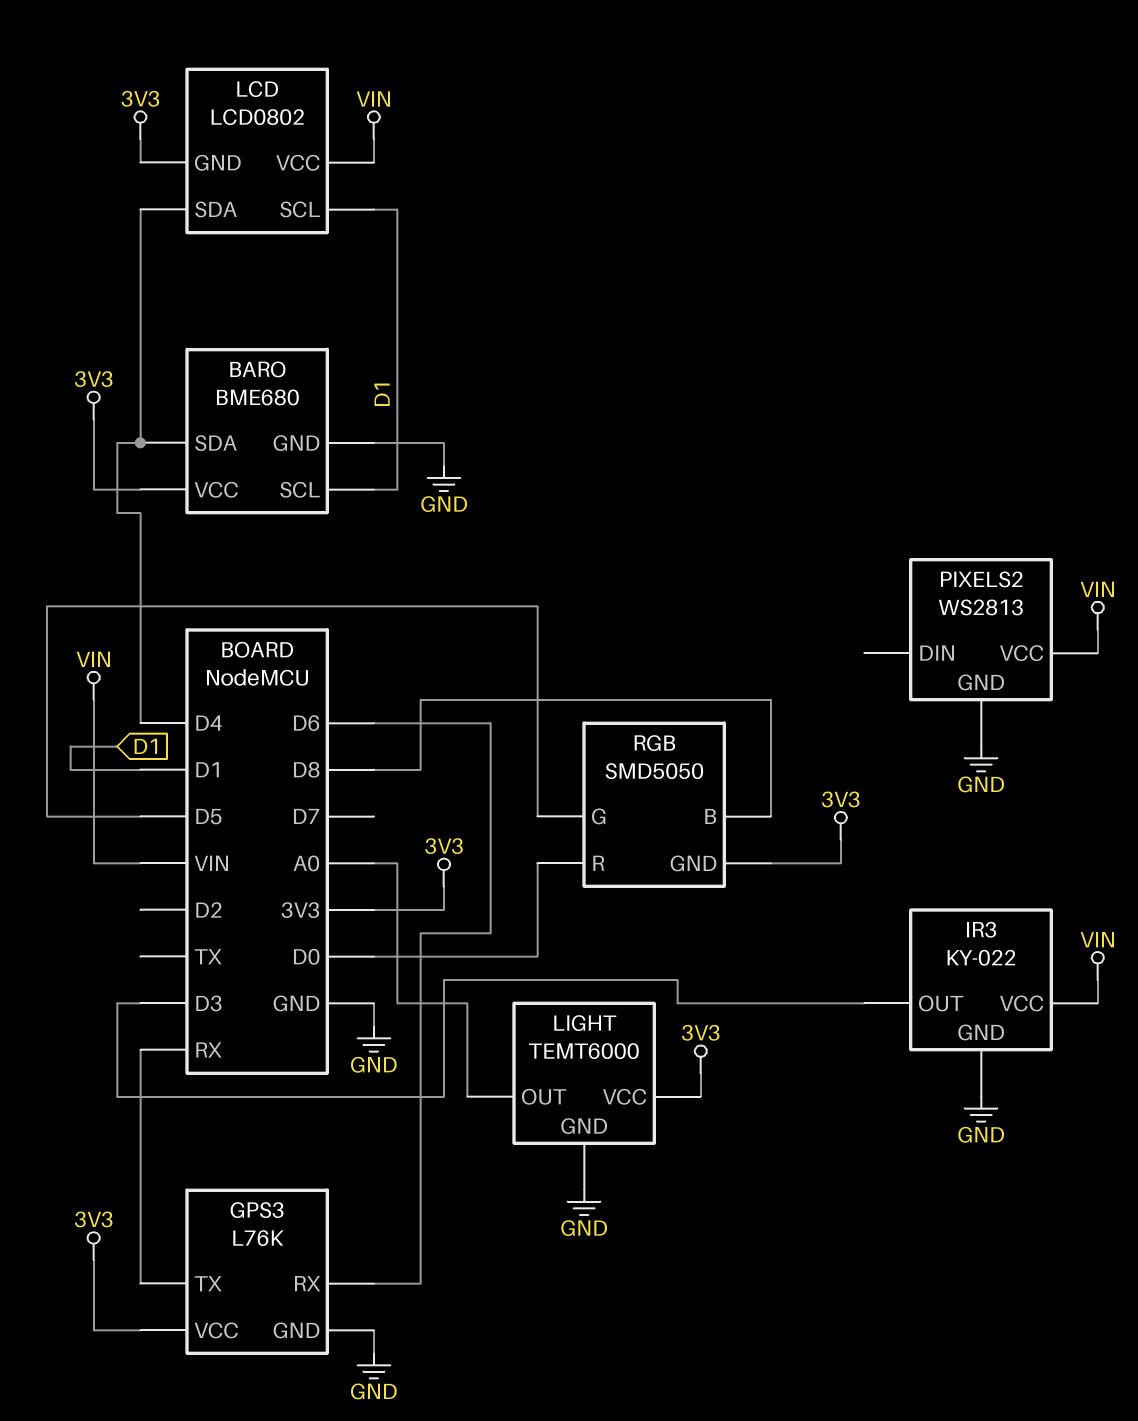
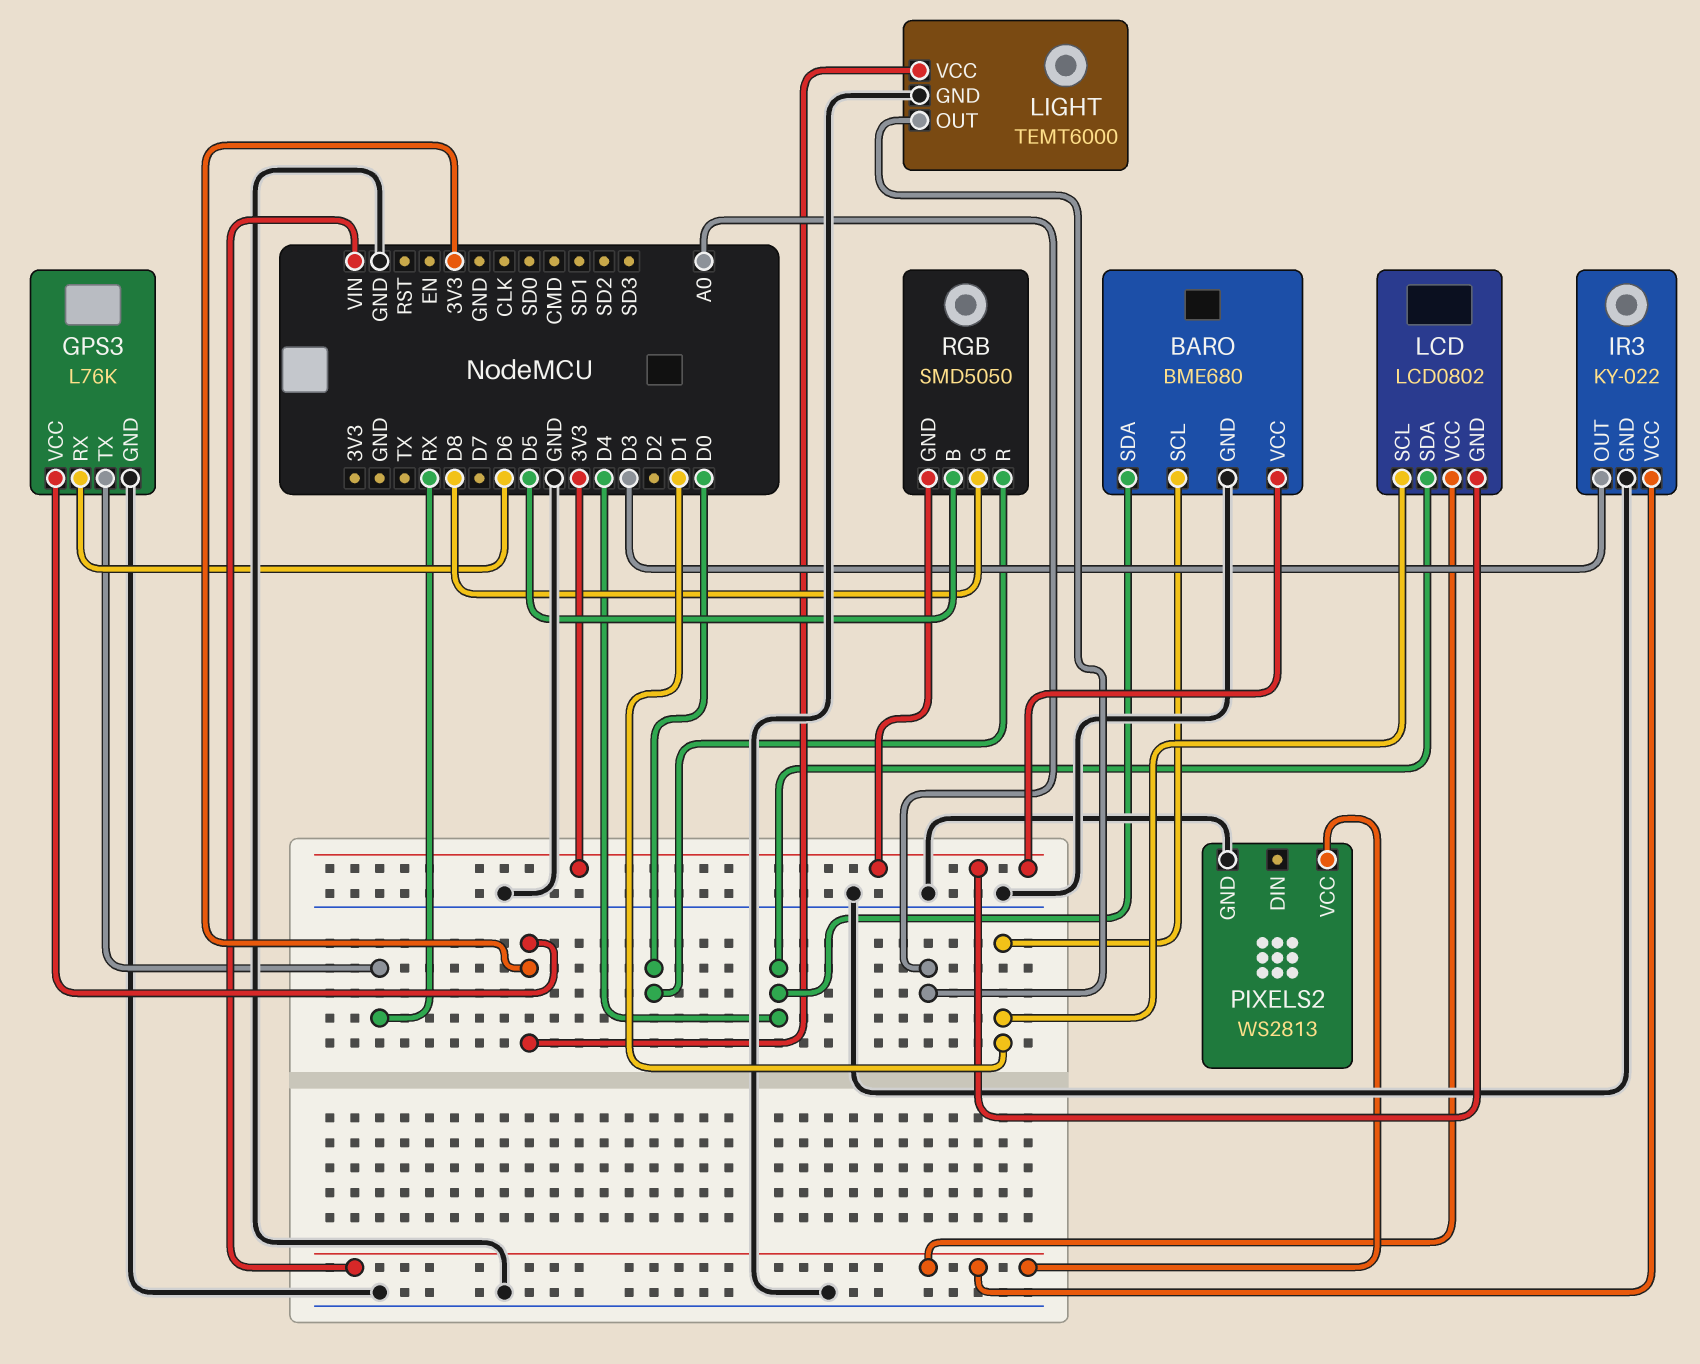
RGB pin B: D8 -> D5
RGB pin G: D5 -> D8

